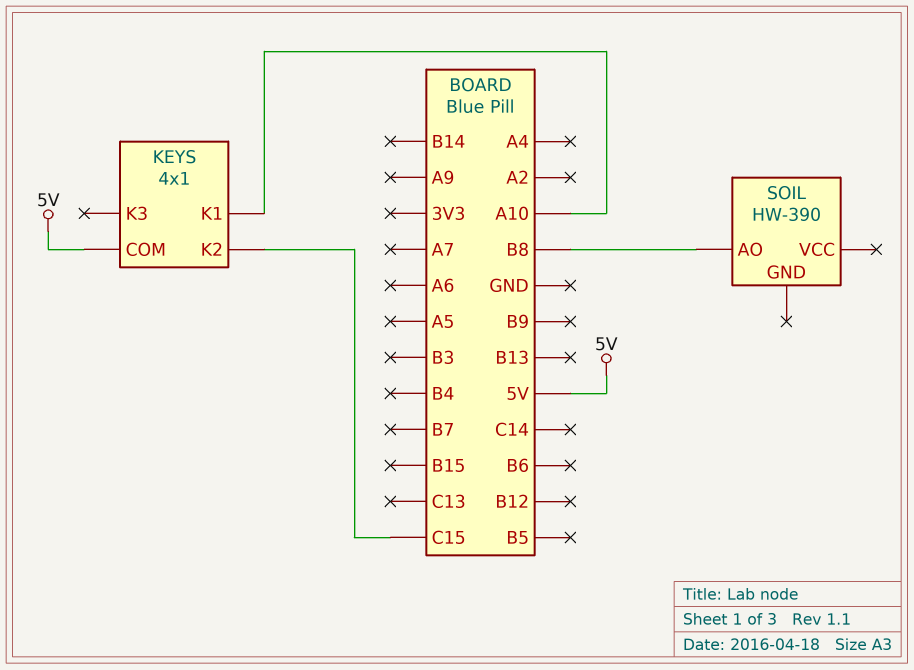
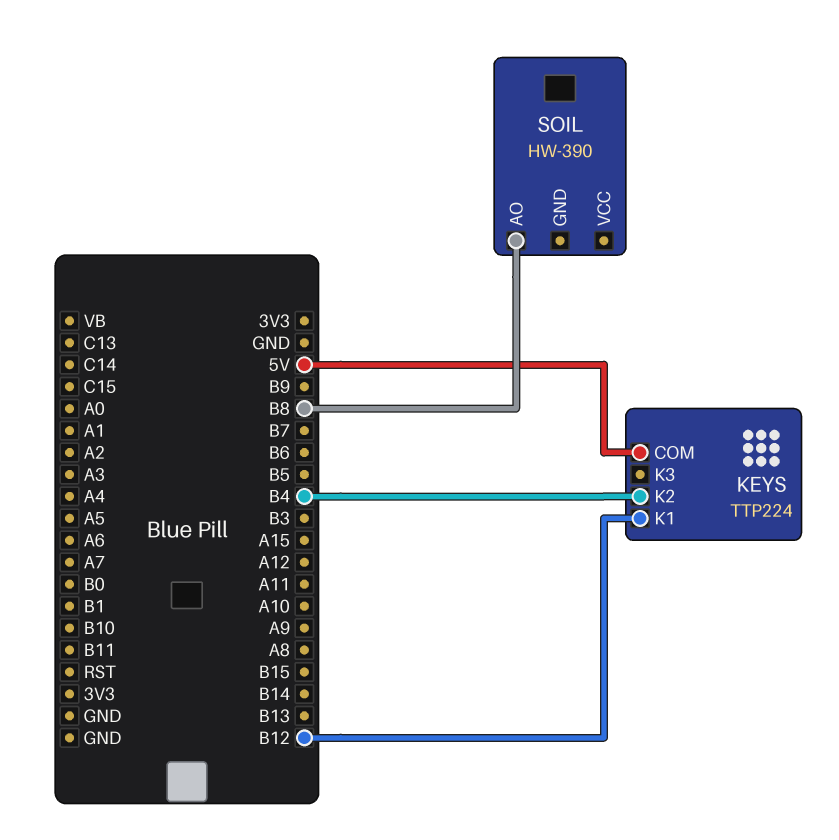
KEYS: 4x1 -> TTP224
KEYS pin K1: A10 -> B12
KEYS pin K2: C15 -> B4

